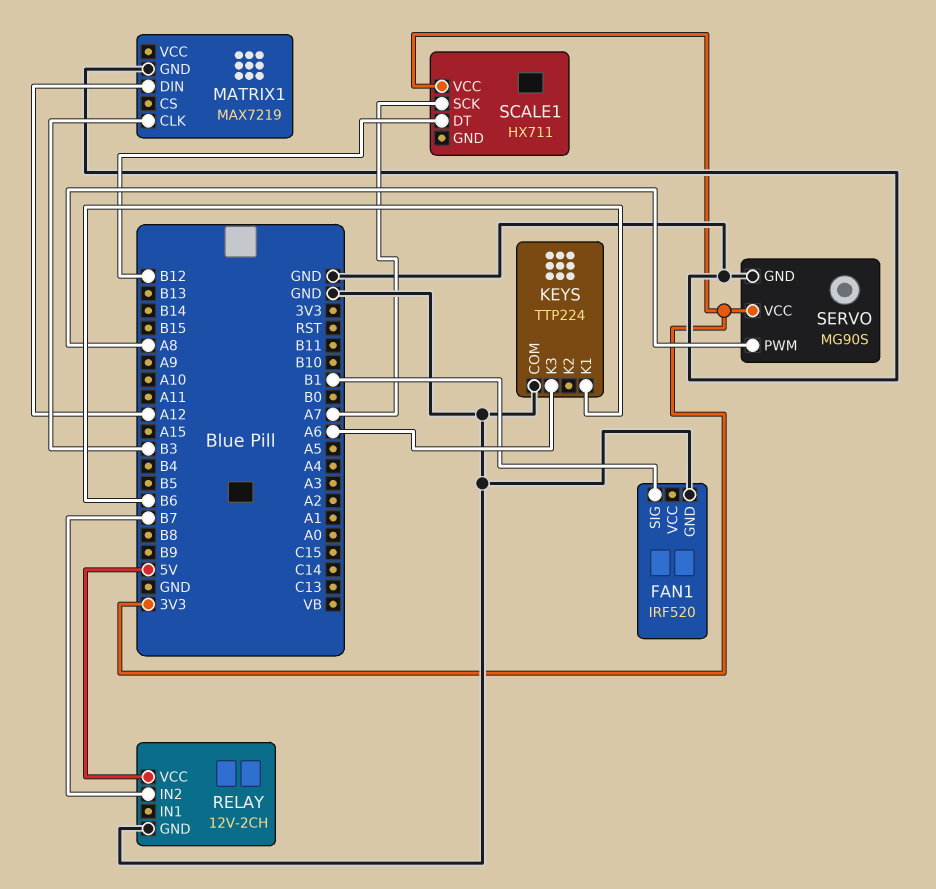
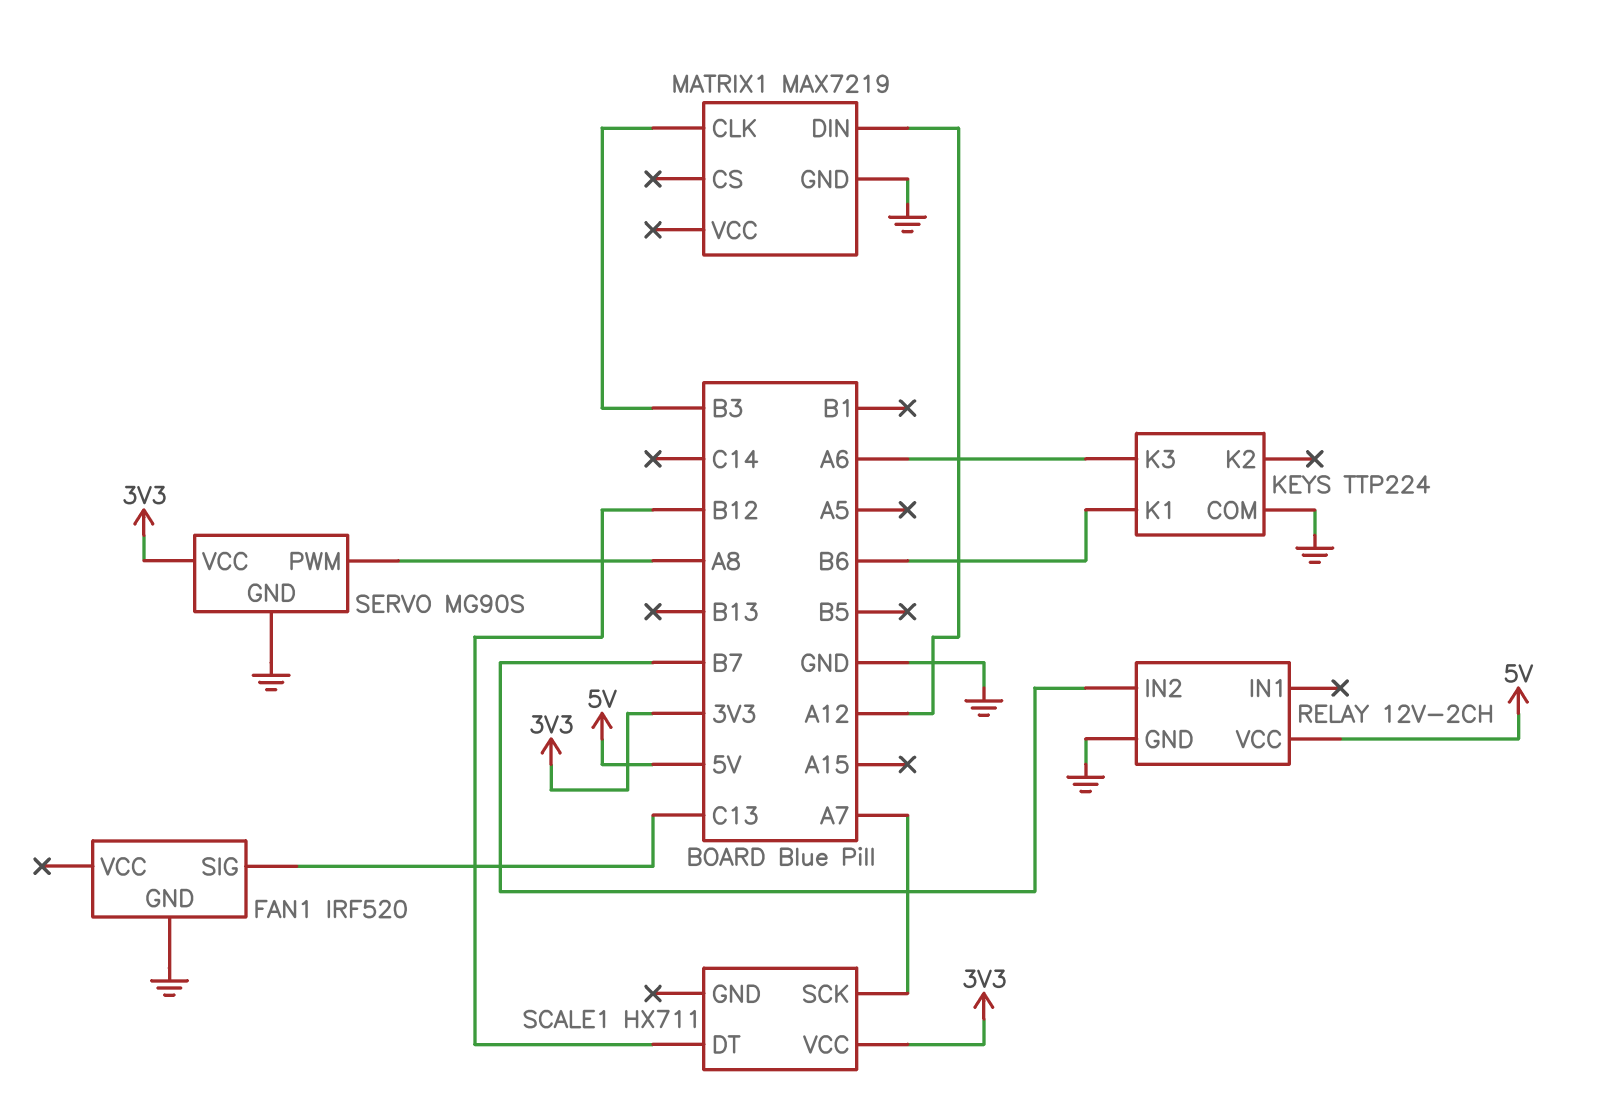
FAN1 pin SIG: B1 -> C13

